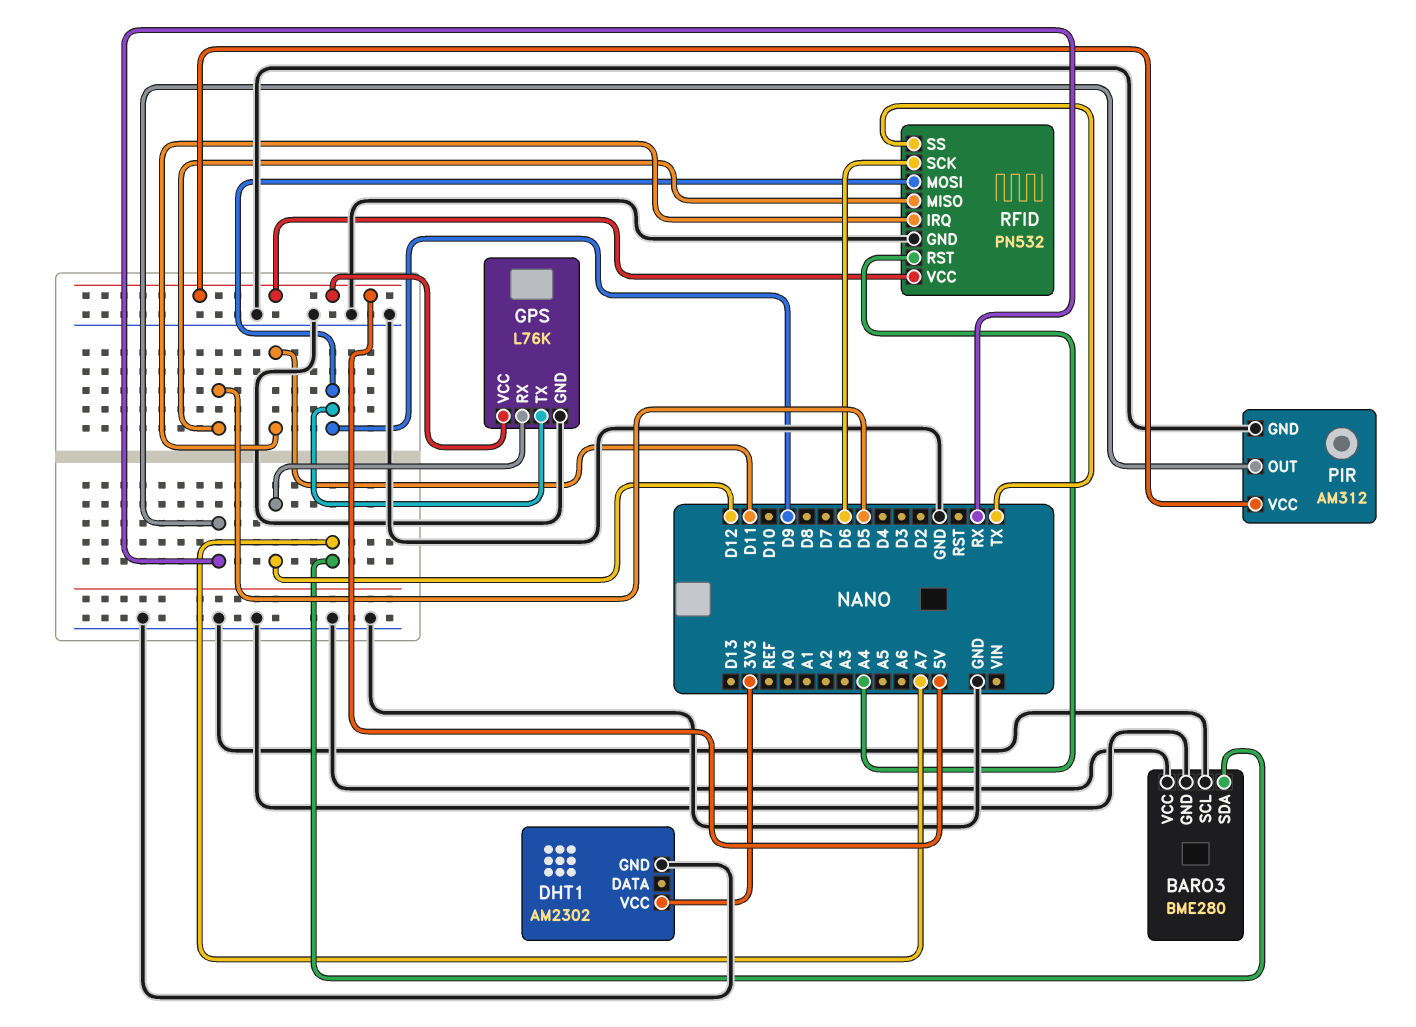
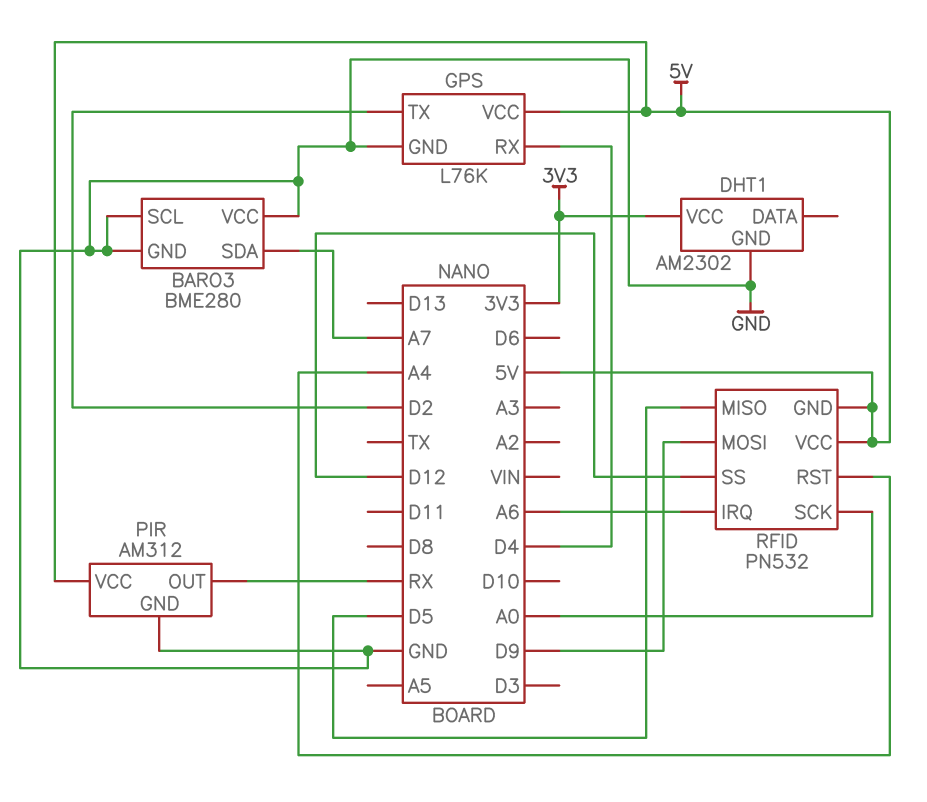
GPS pin RX: D12 -> D4
GPS pin TX: D9 -> D2
RFID pin GND: GND -> 5V
RFID pin IRQ: D11 -> A6
RFID pin SCK: D6 -> A0
RFID pin SS: TX -> D12

